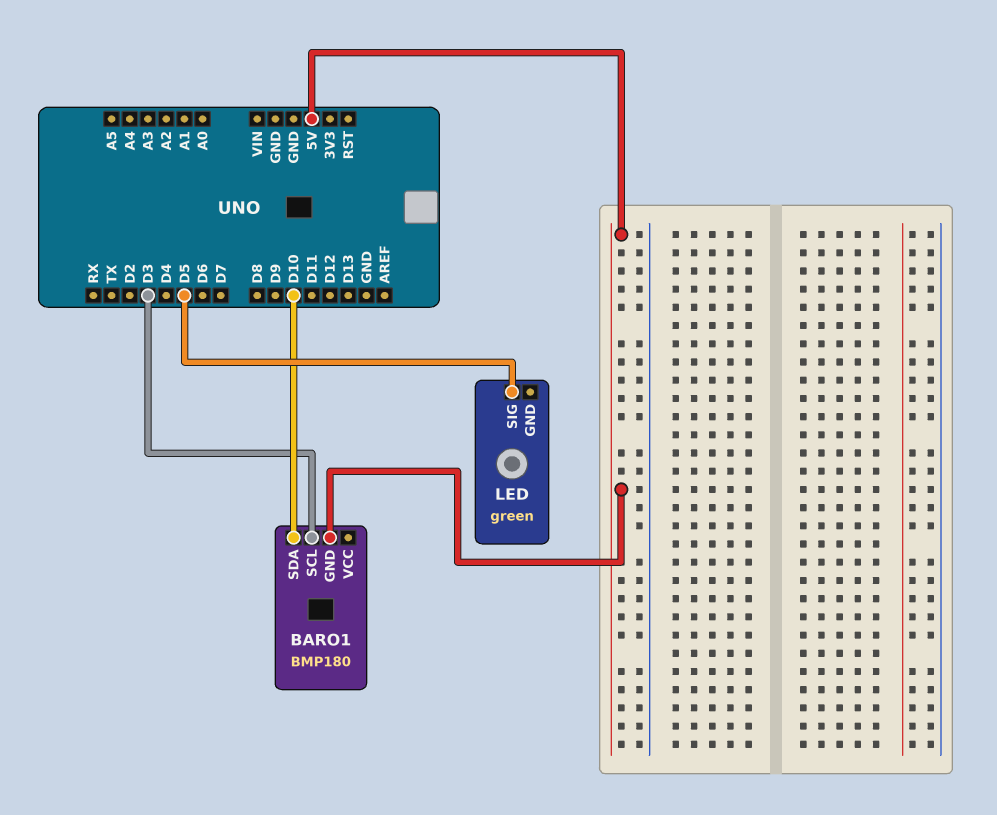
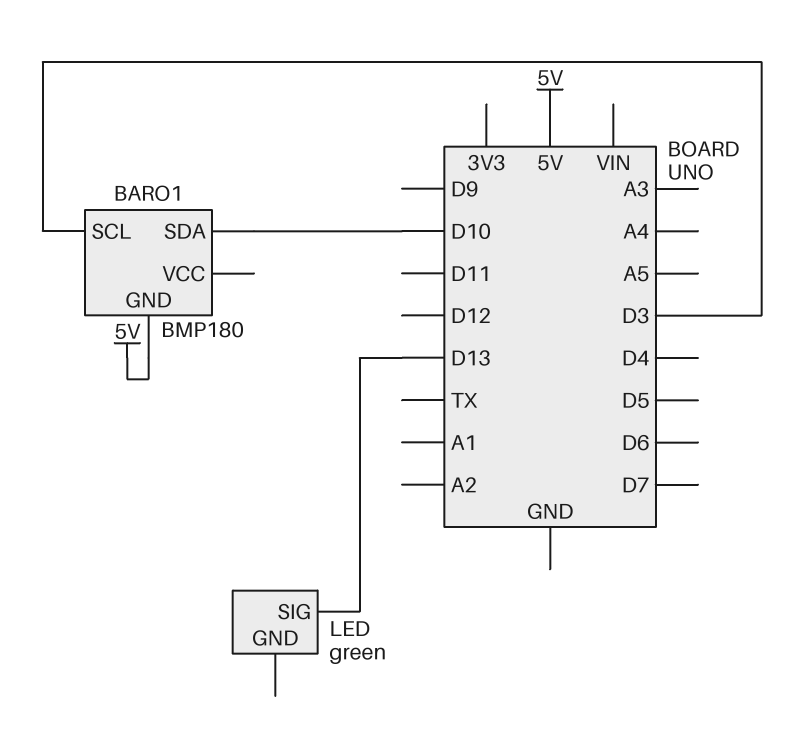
LED pin SIG: D5 -> D13

